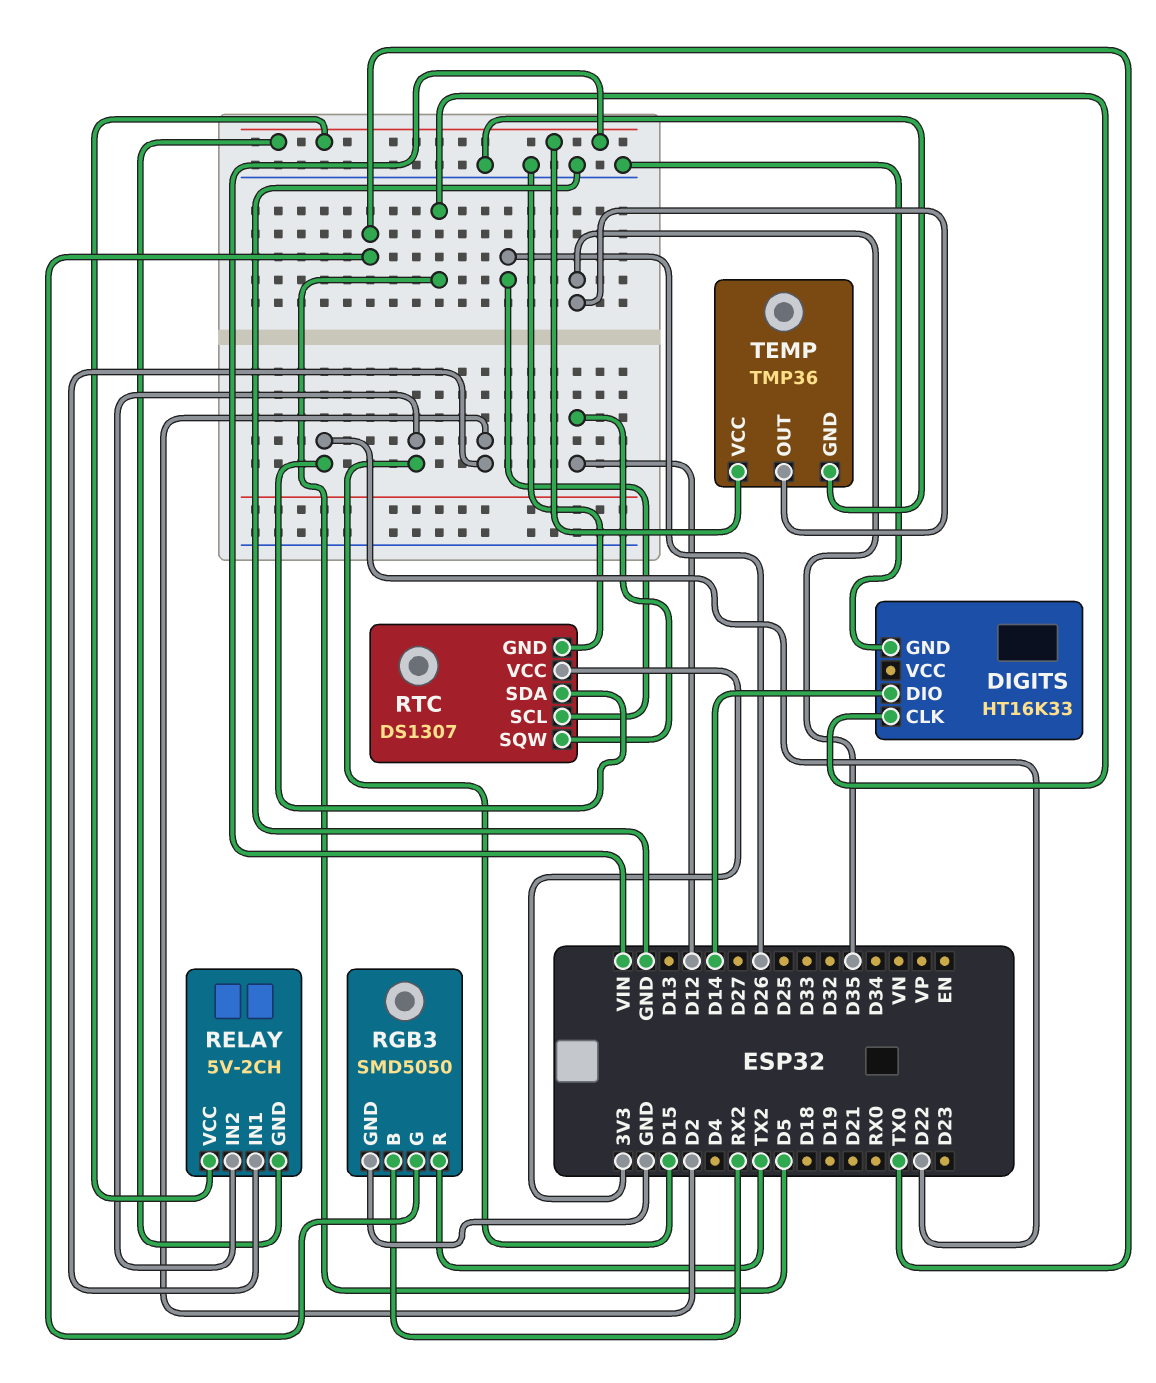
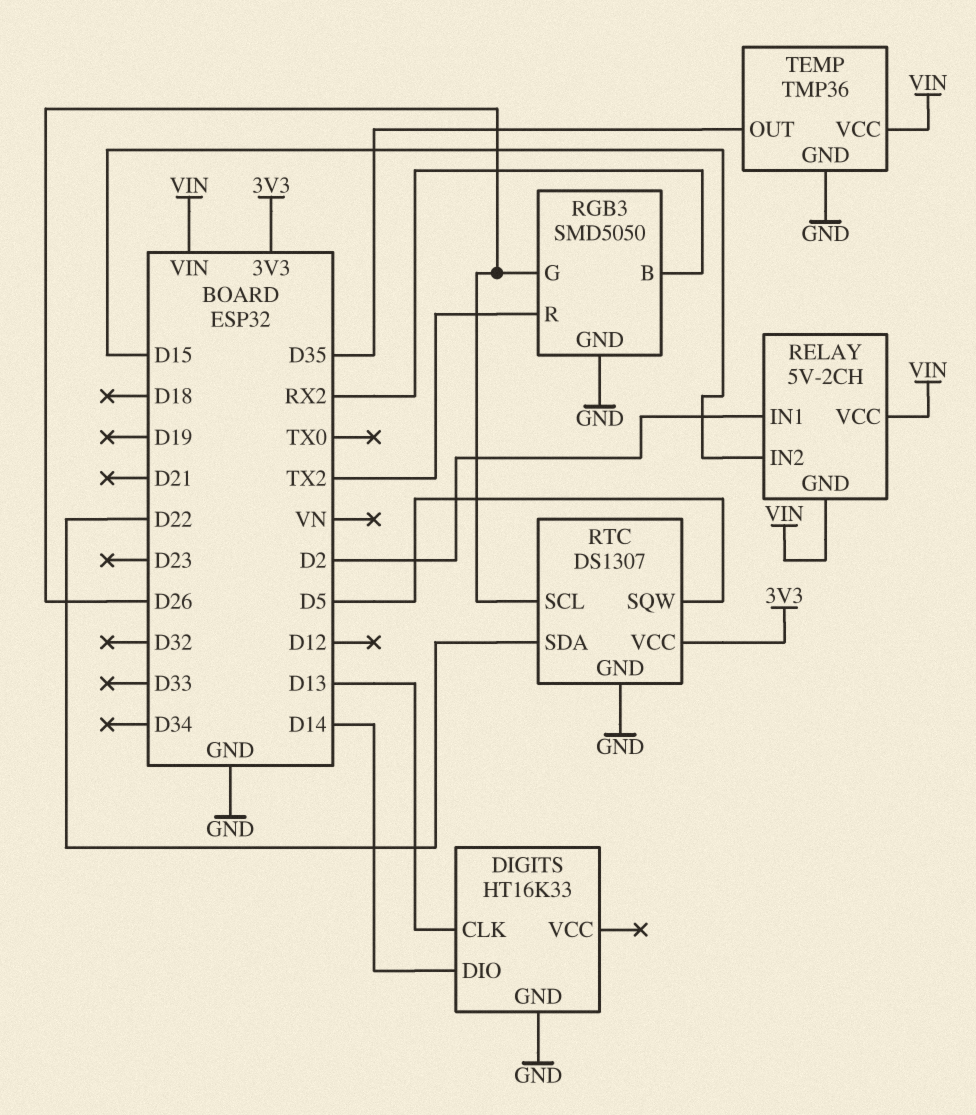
DIGITS pin CLK: D5 -> D13
RGB3 pin G: TX0 -> D26
RTC pin SQW: D12 -> D5

